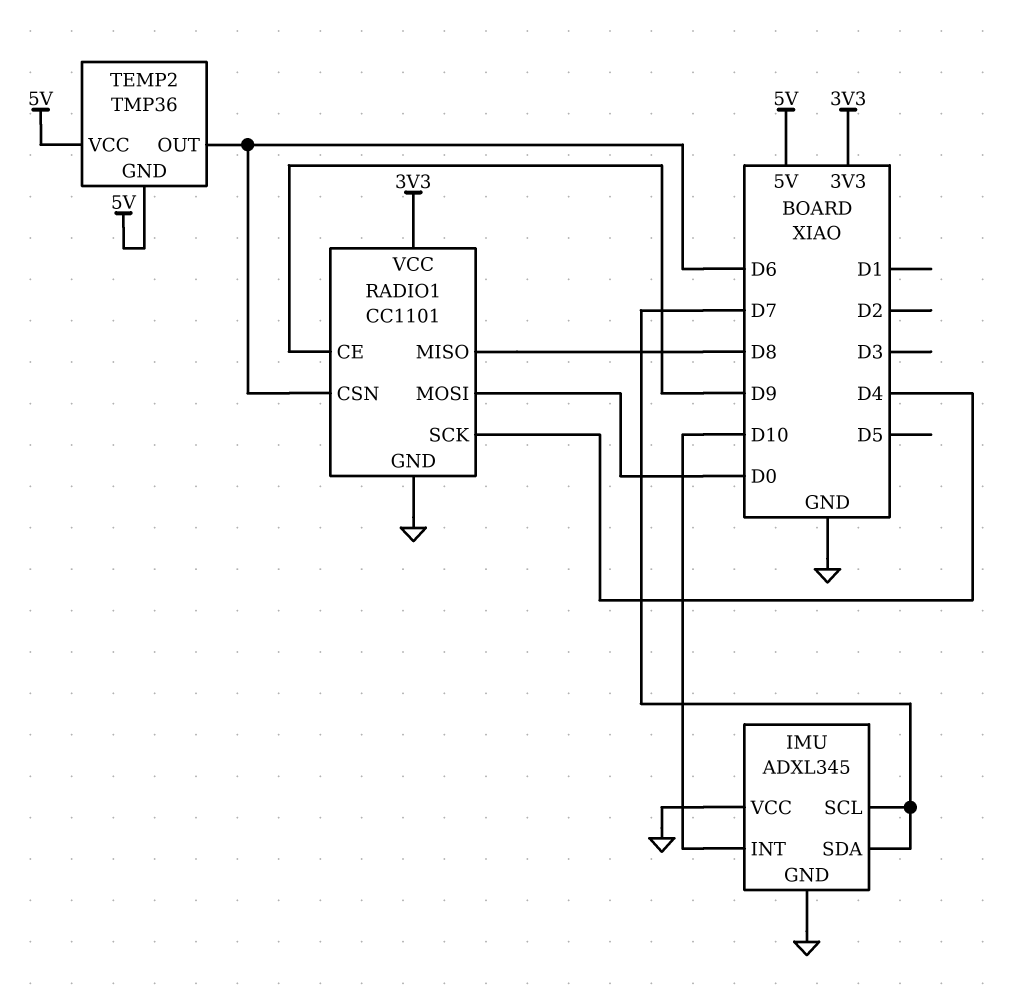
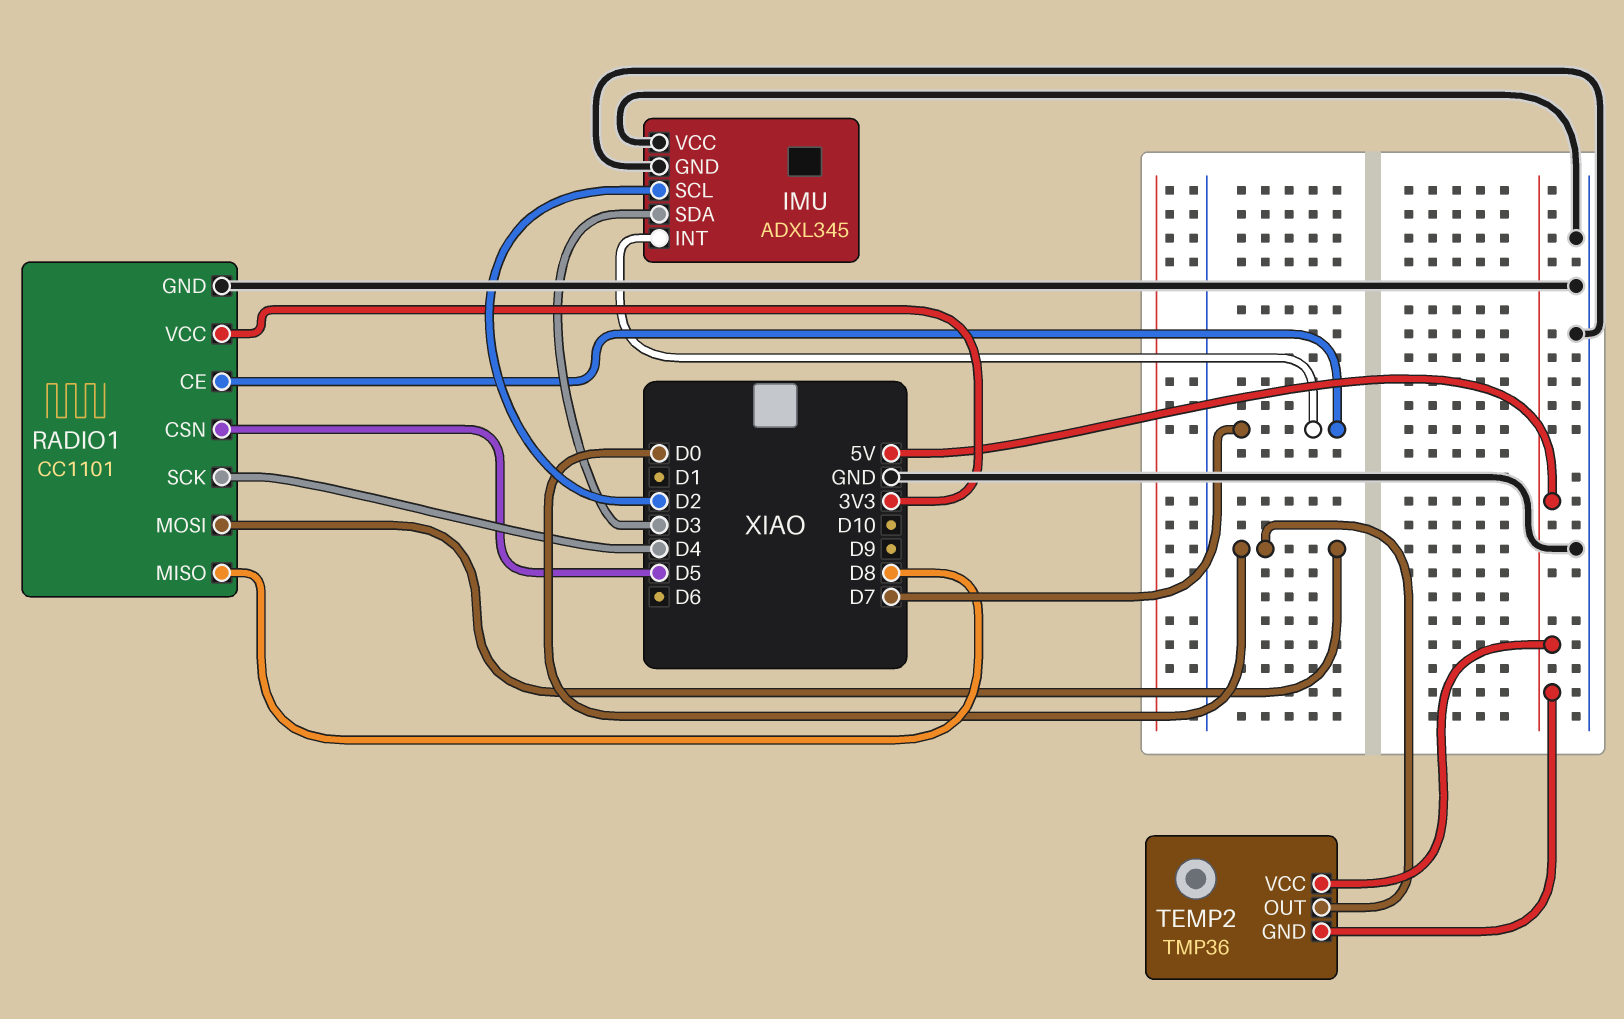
IMU pin INT: D10 -> D7
IMU pin SCL: D7 -> D2
IMU pin SDA: D7 -> D3
RADIO1 pin CE: D9 -> D7
RADIO1 pin CSN: D6 -> D5
TEMP2 pin OUT: D6 -> D0

